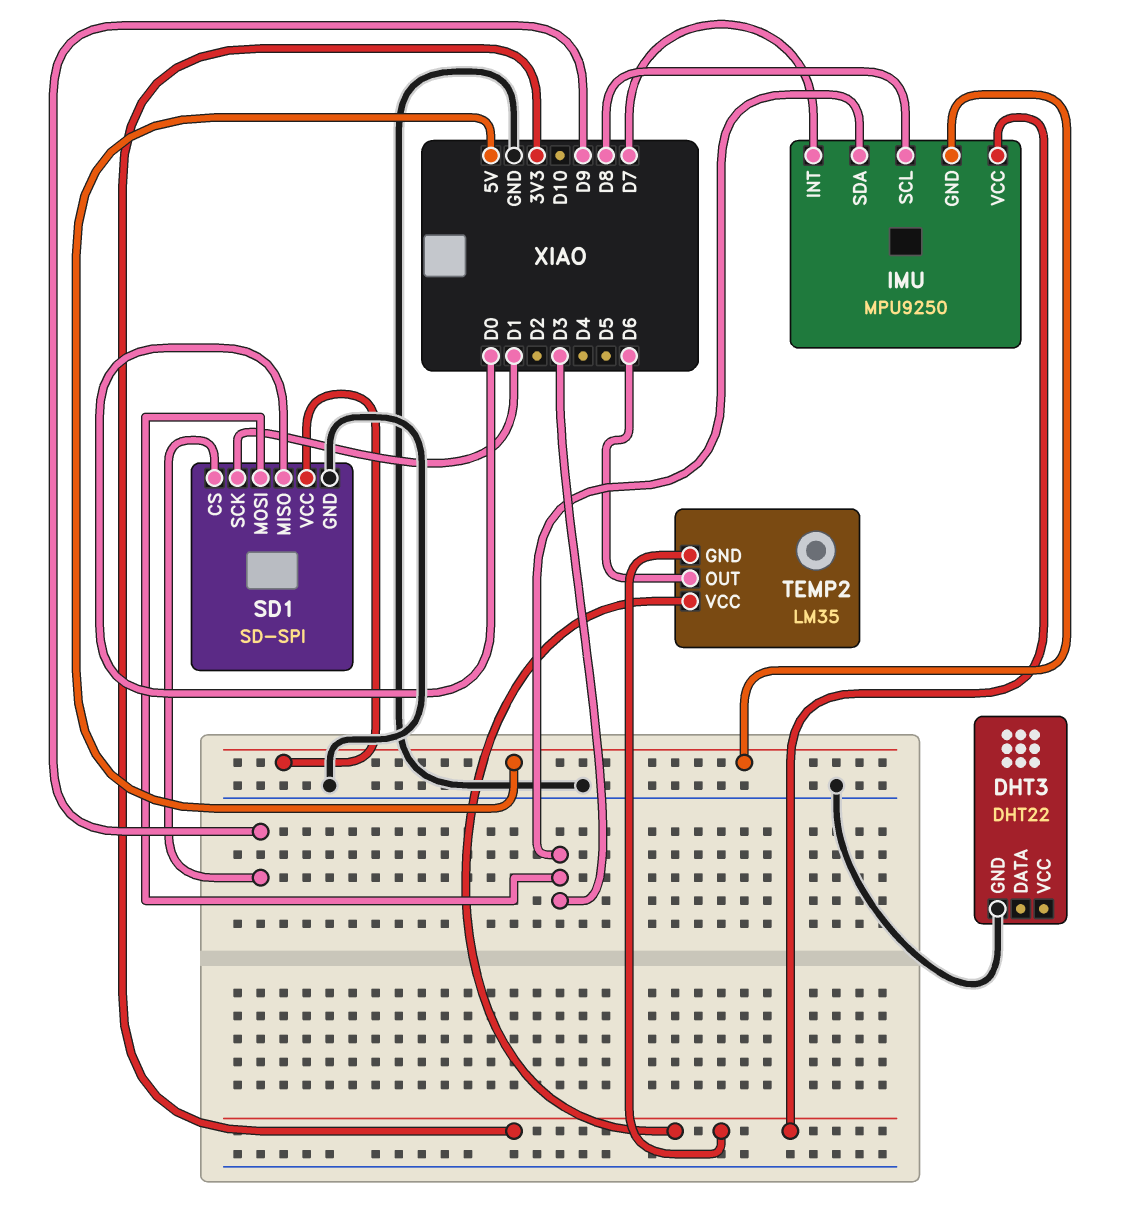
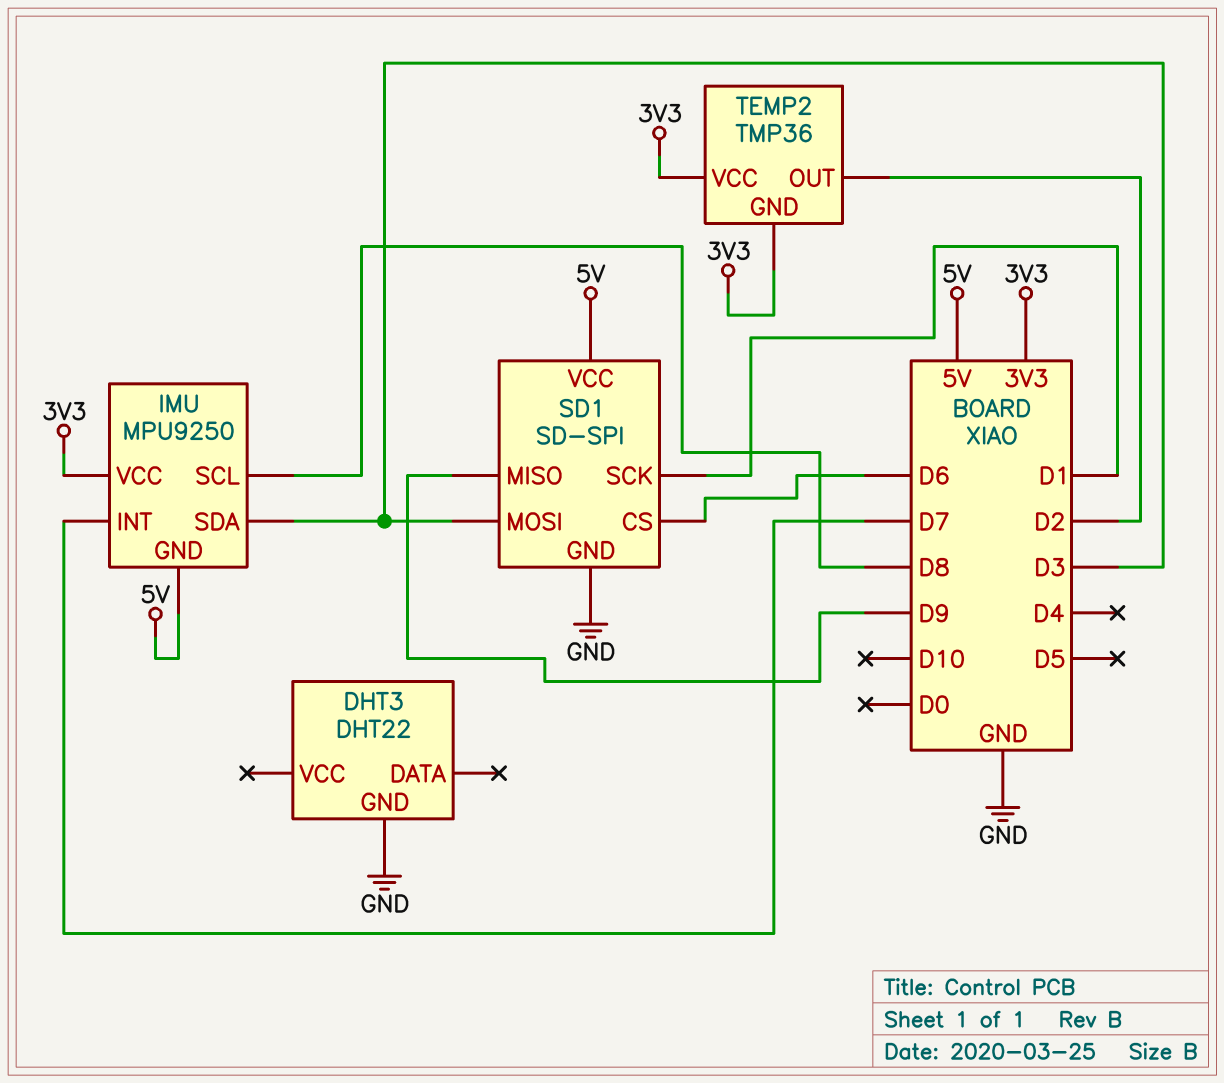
SD1 pin CS: D9 -> D6
SD1 pin MISO: D0 -> D9
TEMP2: LM35 -> TMP36
TEMP2 pin OUT: D6 -> D2

